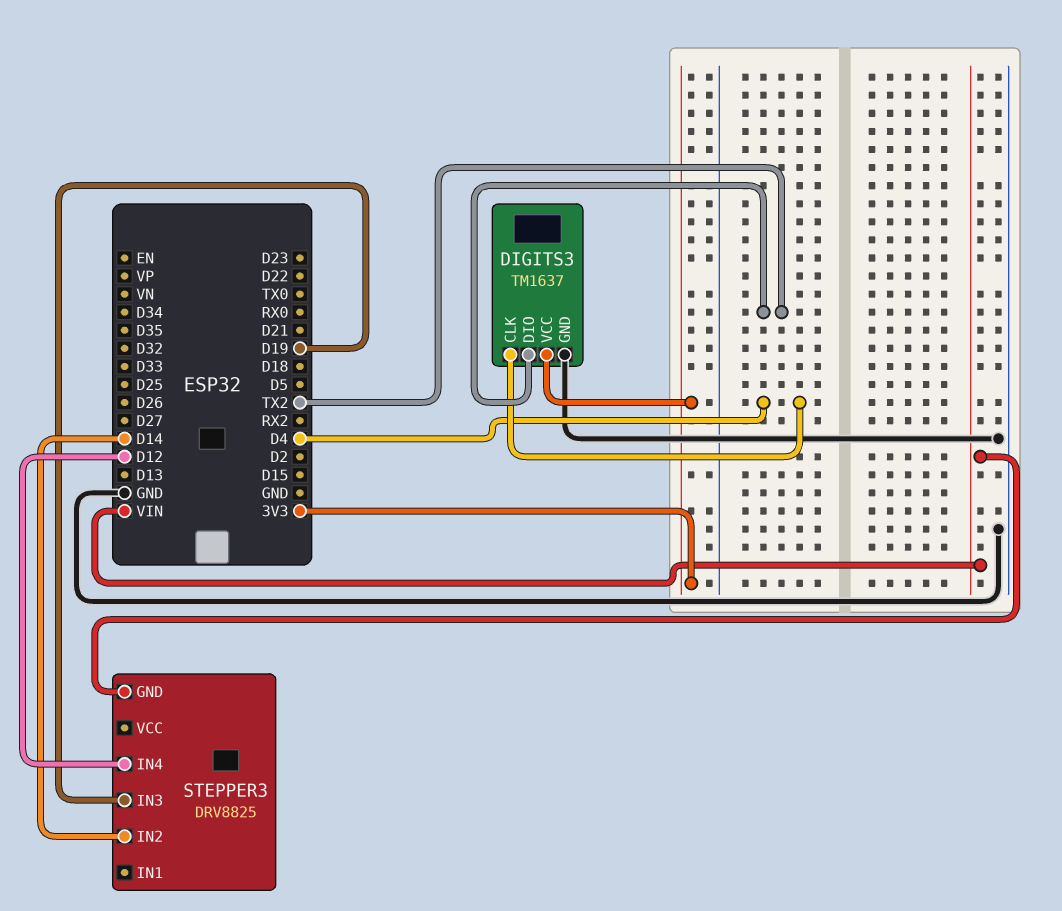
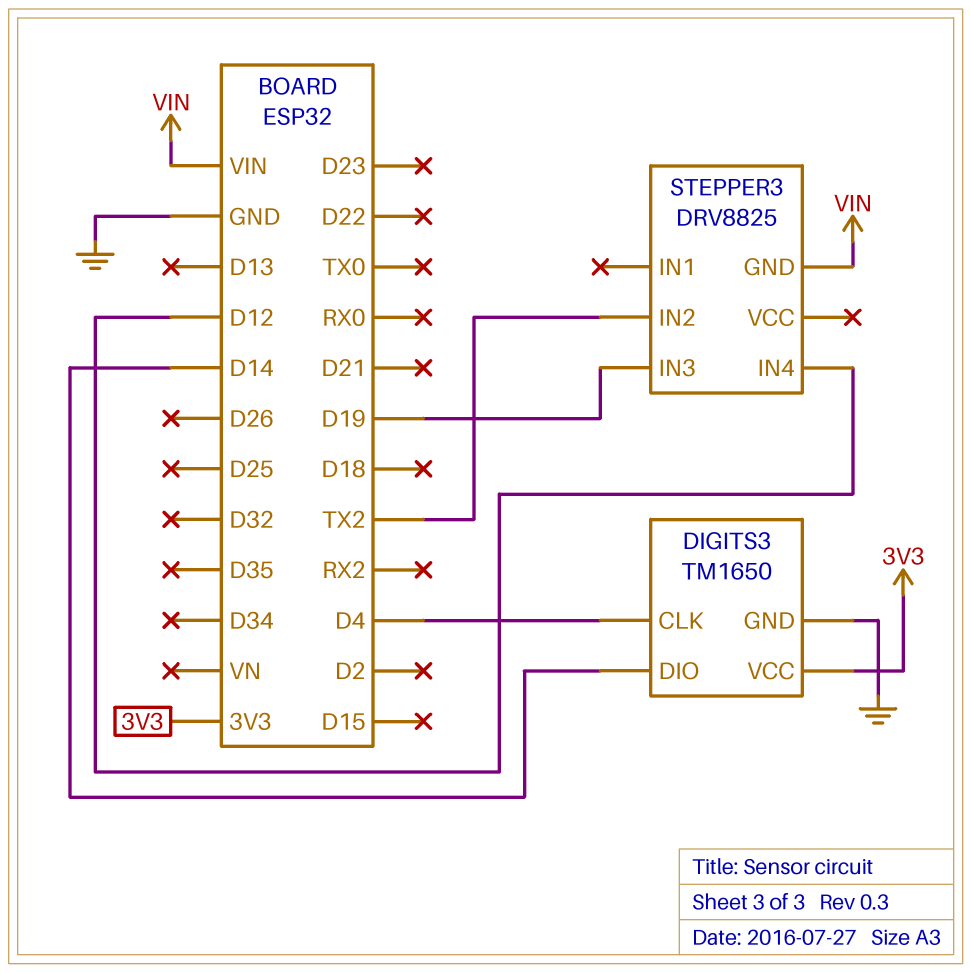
DIGITS3: TM1637 -> TM1650
DIGITS3 pin DIO: TX2 -> D14
STEPPER3 pin IN2: D14 -> TX2

